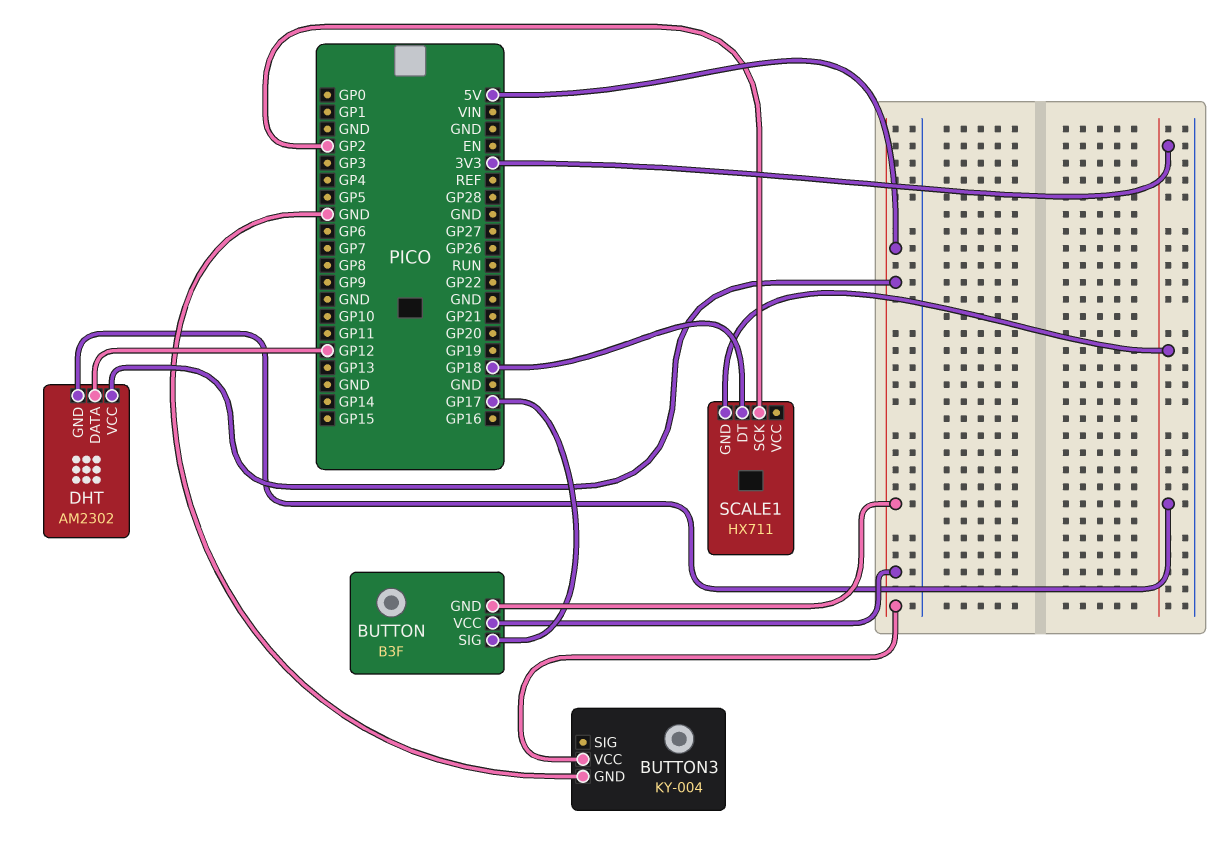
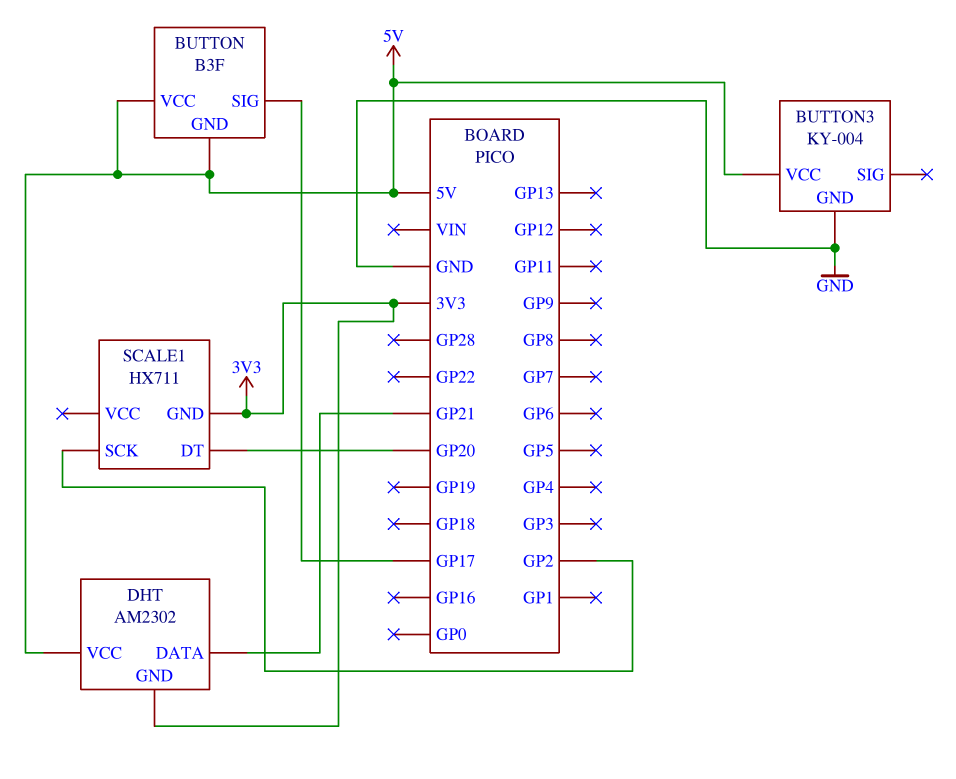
DHT pin DATA: GP12 -> GP21
SCALE1 pin DT: GP18 -> GP20

